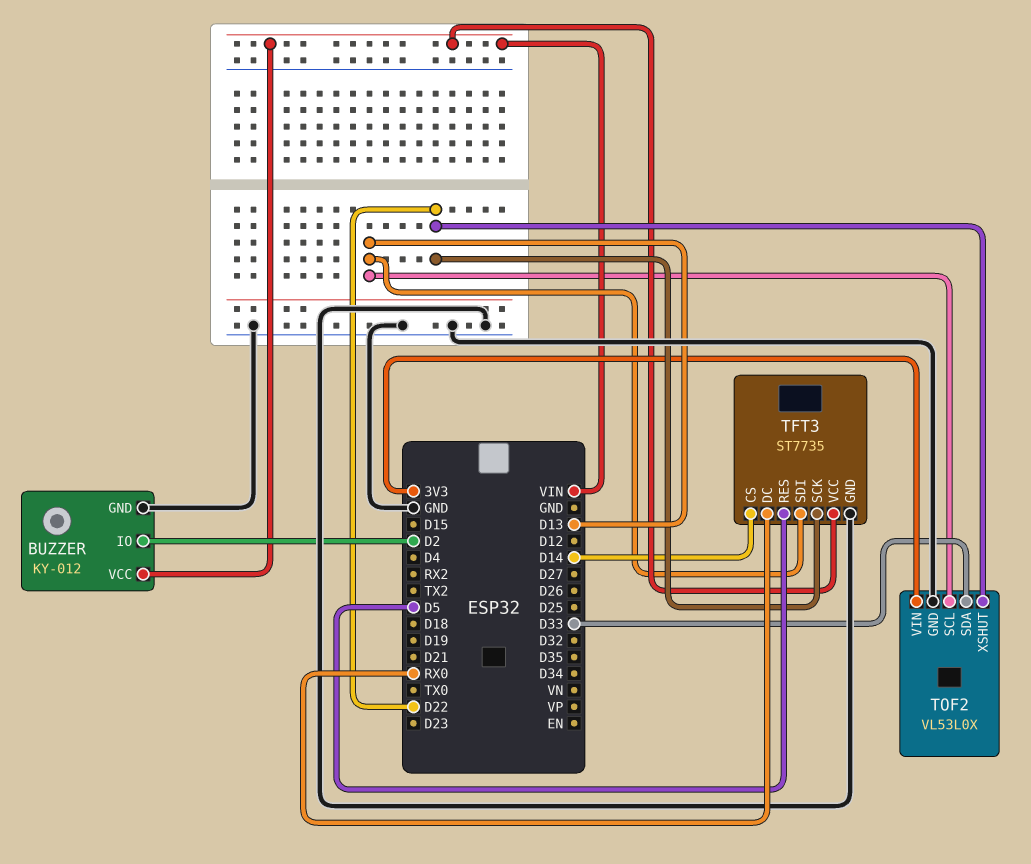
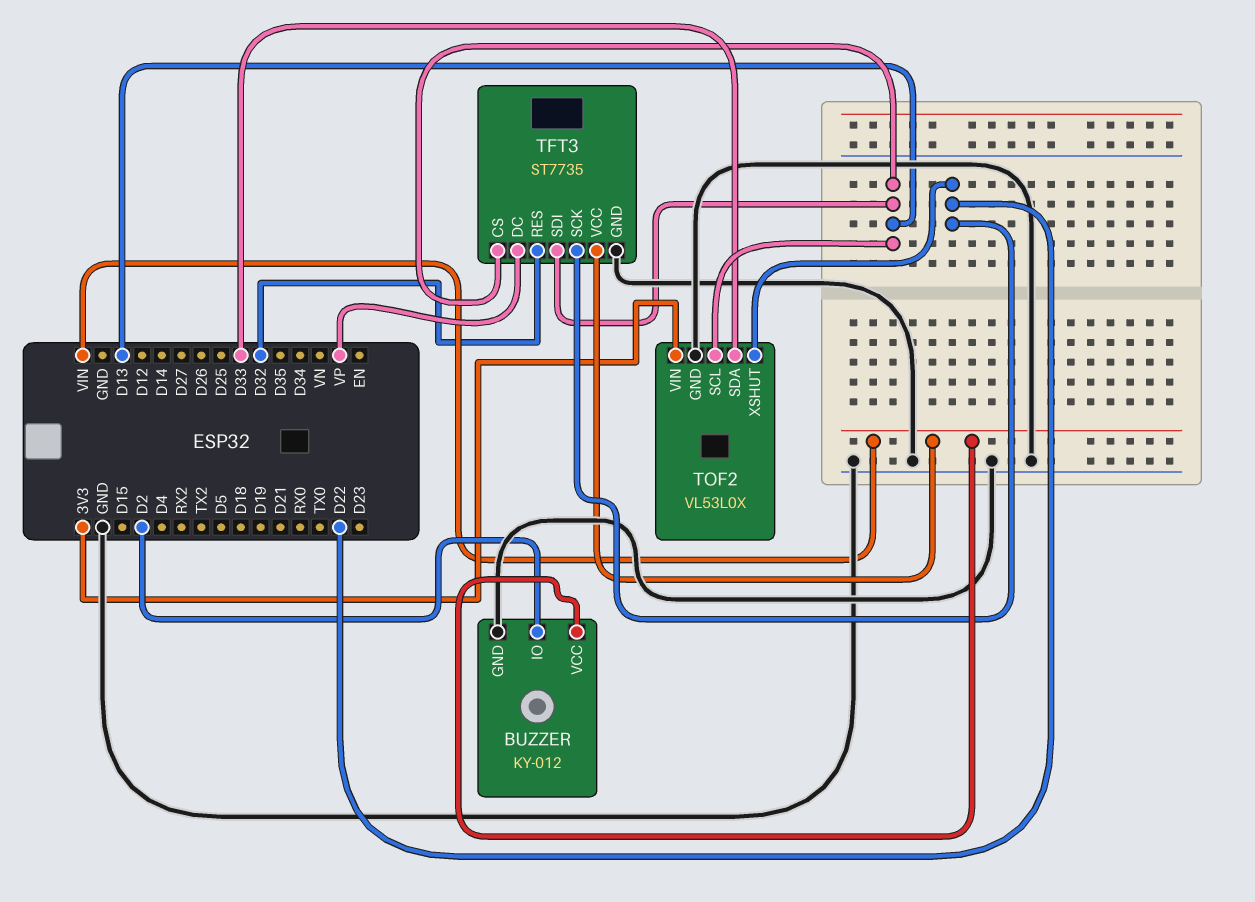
TFT3 pin CS: D14 -> D13
TFT3 pin DC: RX0 -> VP
TFT3 pin RES: D5 -> D32

